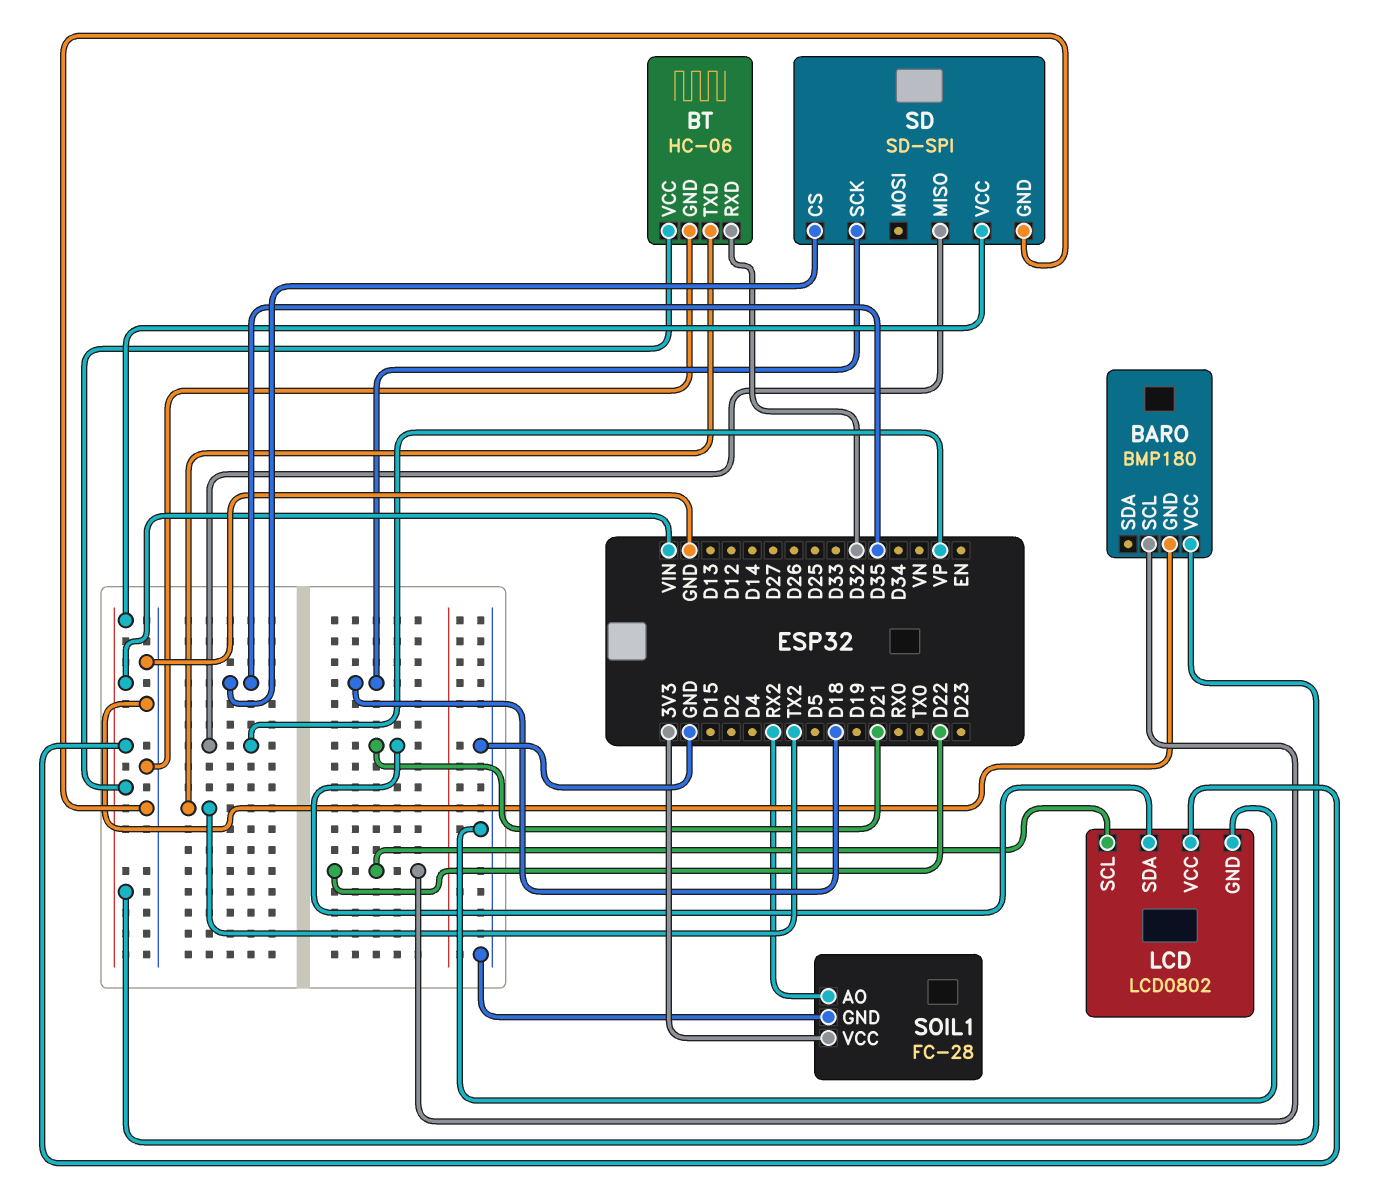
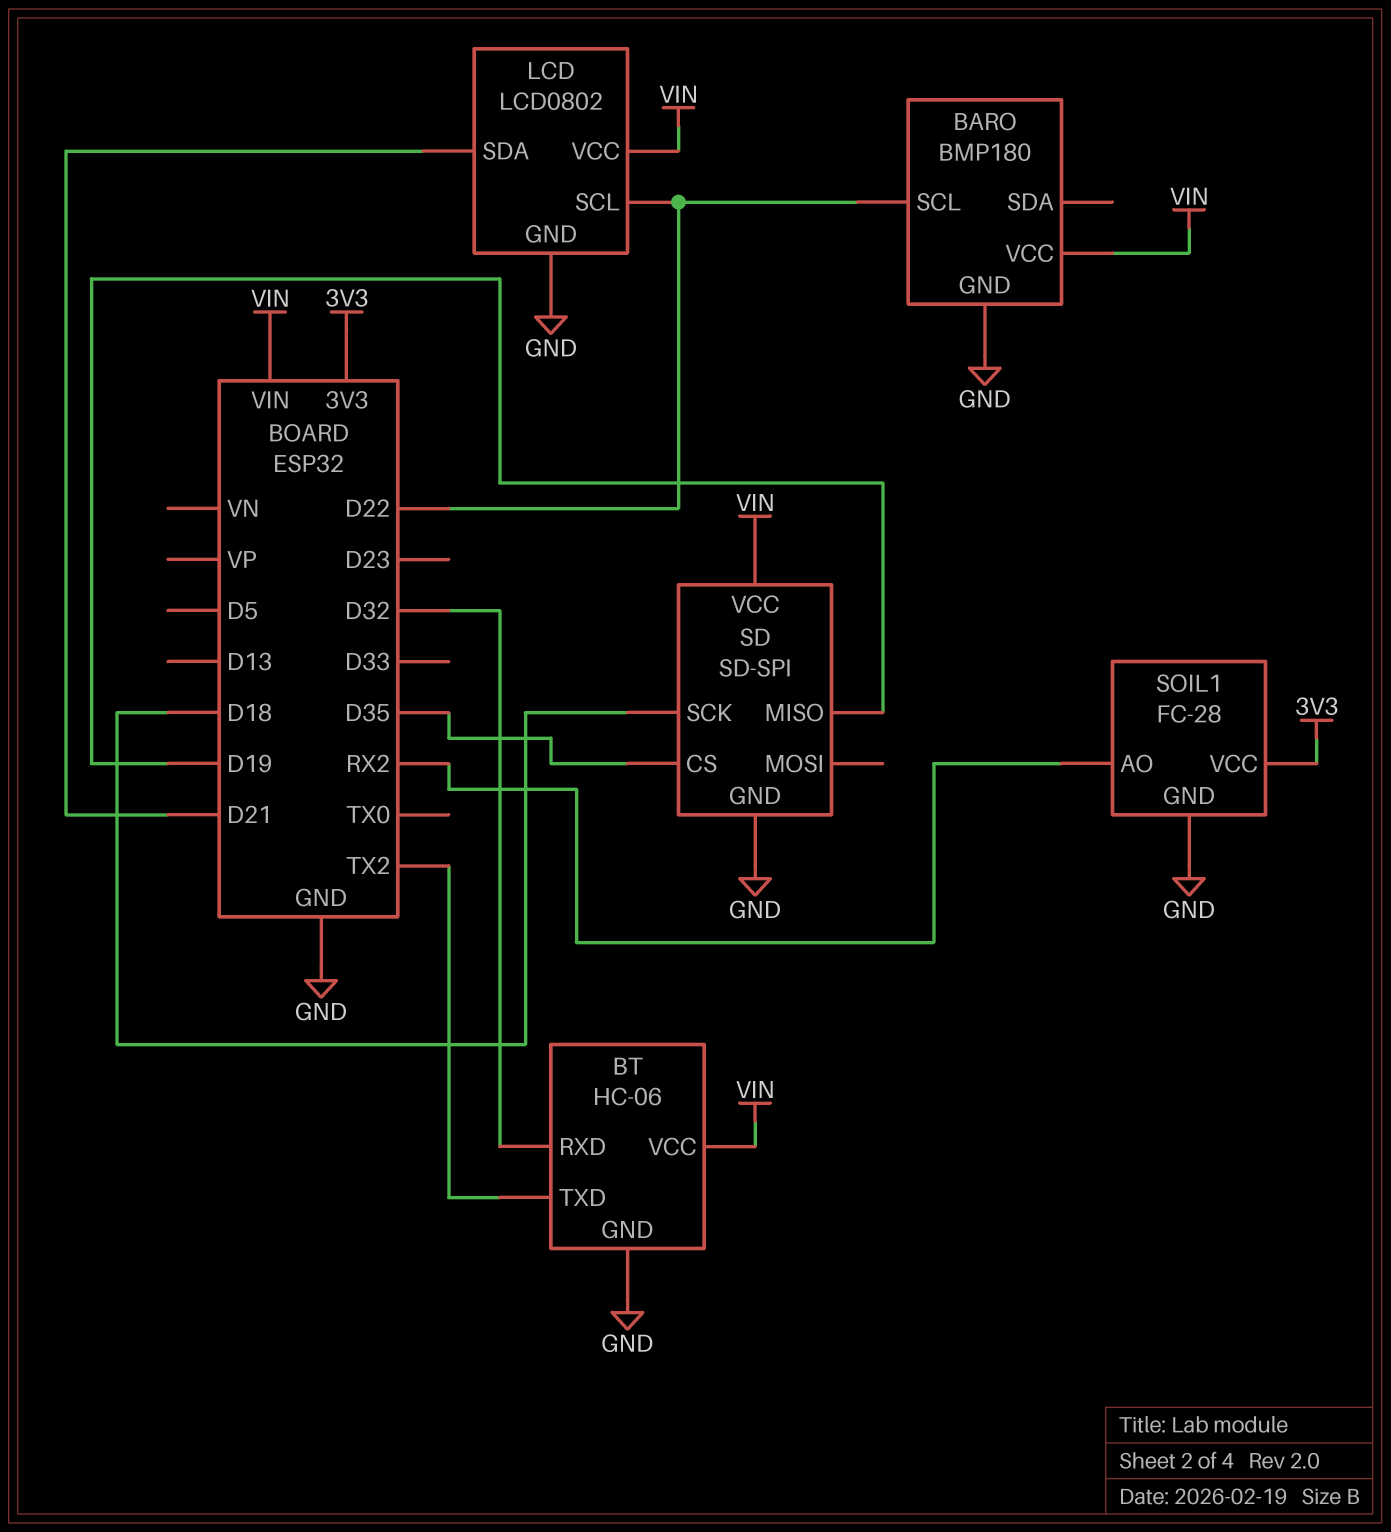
SD pin MISO: VP -> D19

